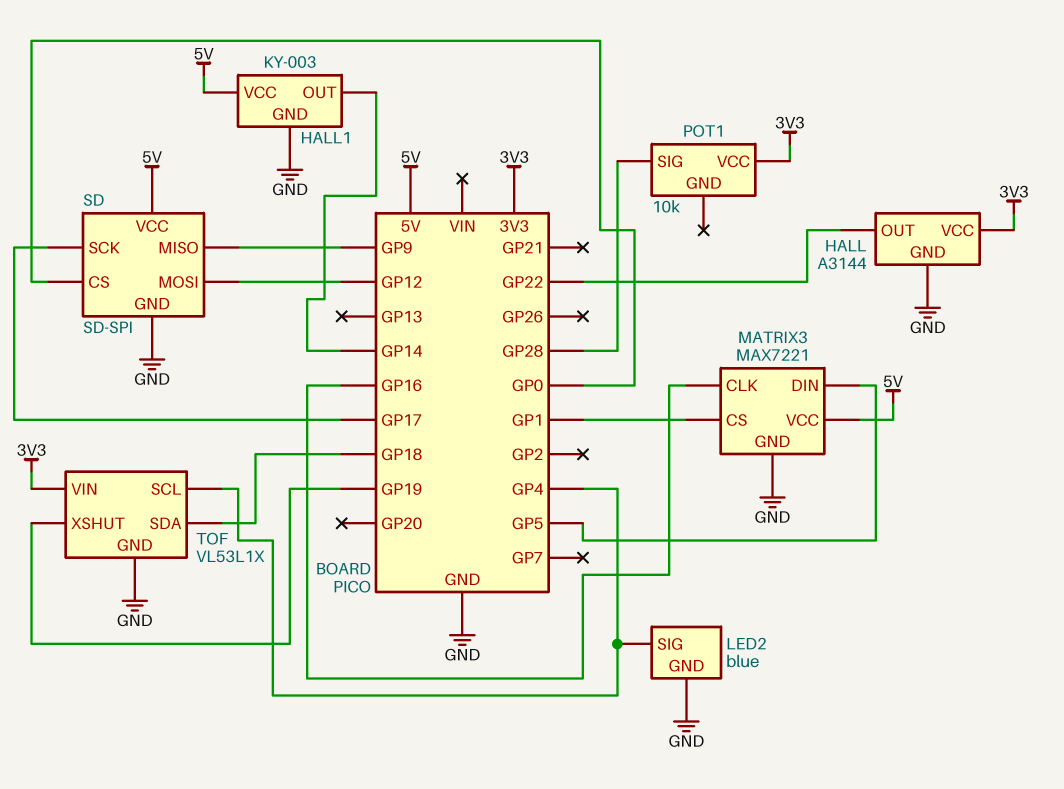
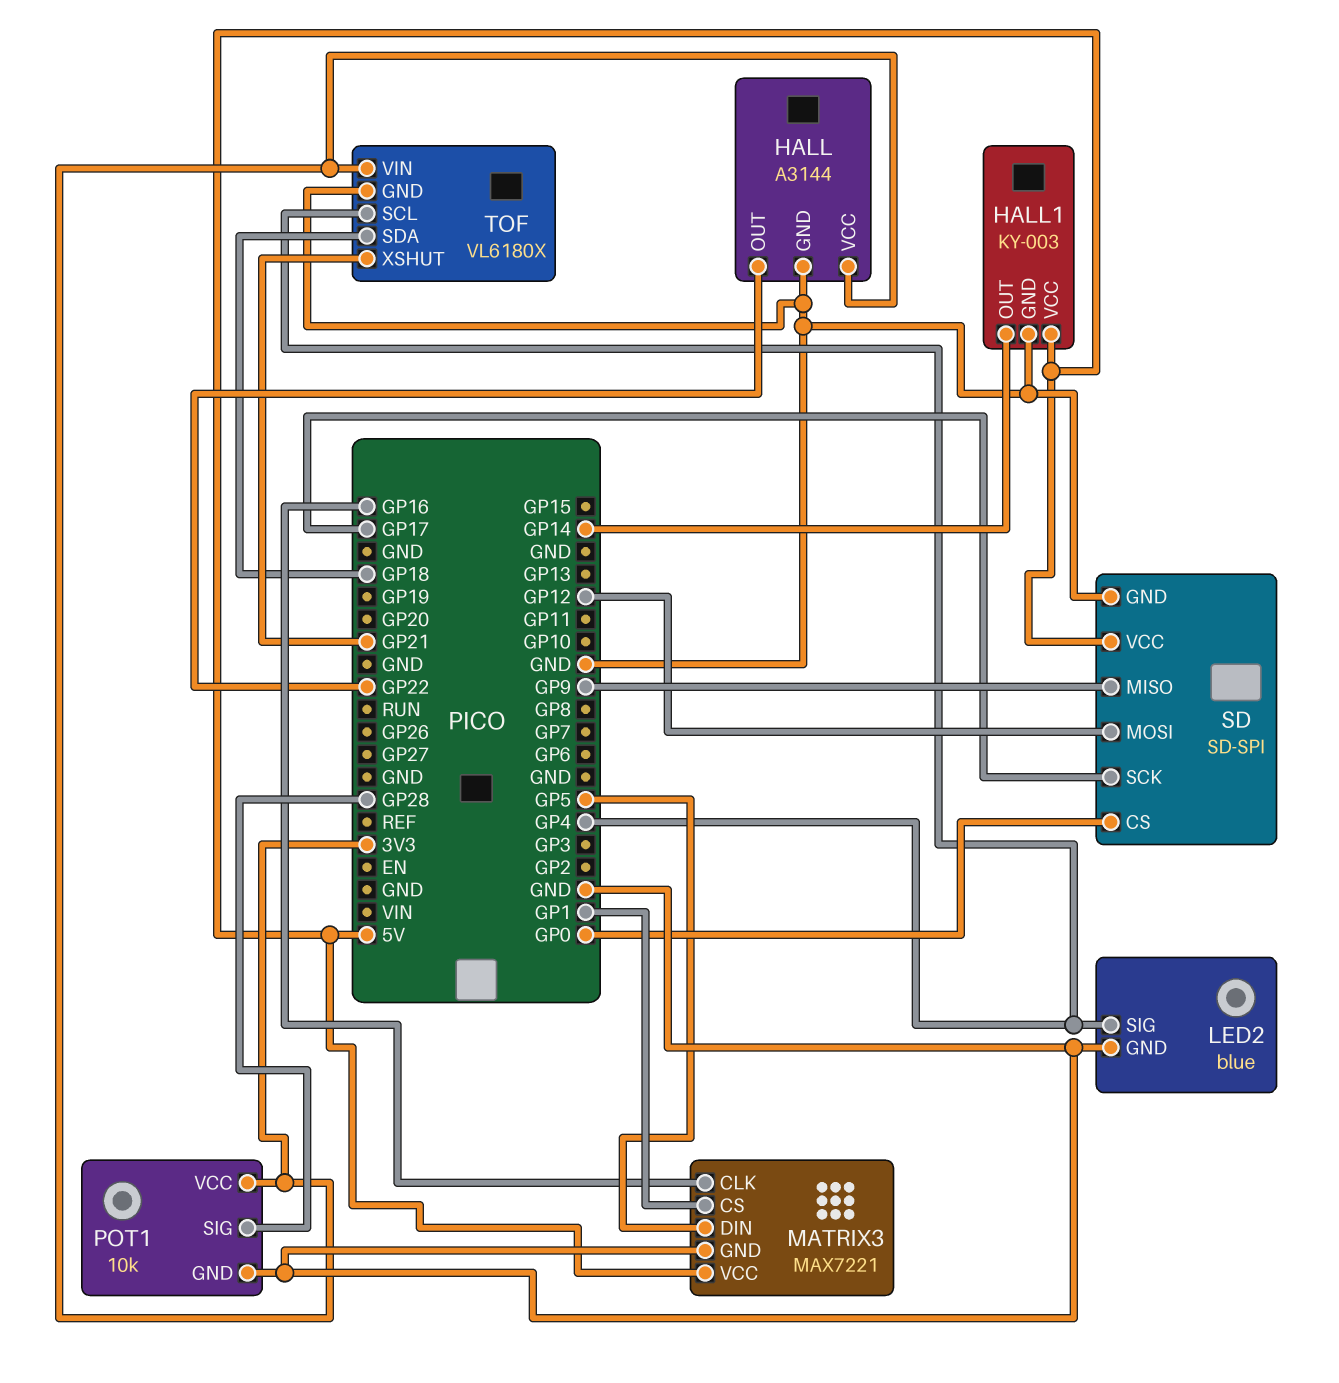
POT1 pin GND: none -> GND
TOF: VL53L1X -> VL6180X
TOF pin XSHUT: GP19 -> GP21

